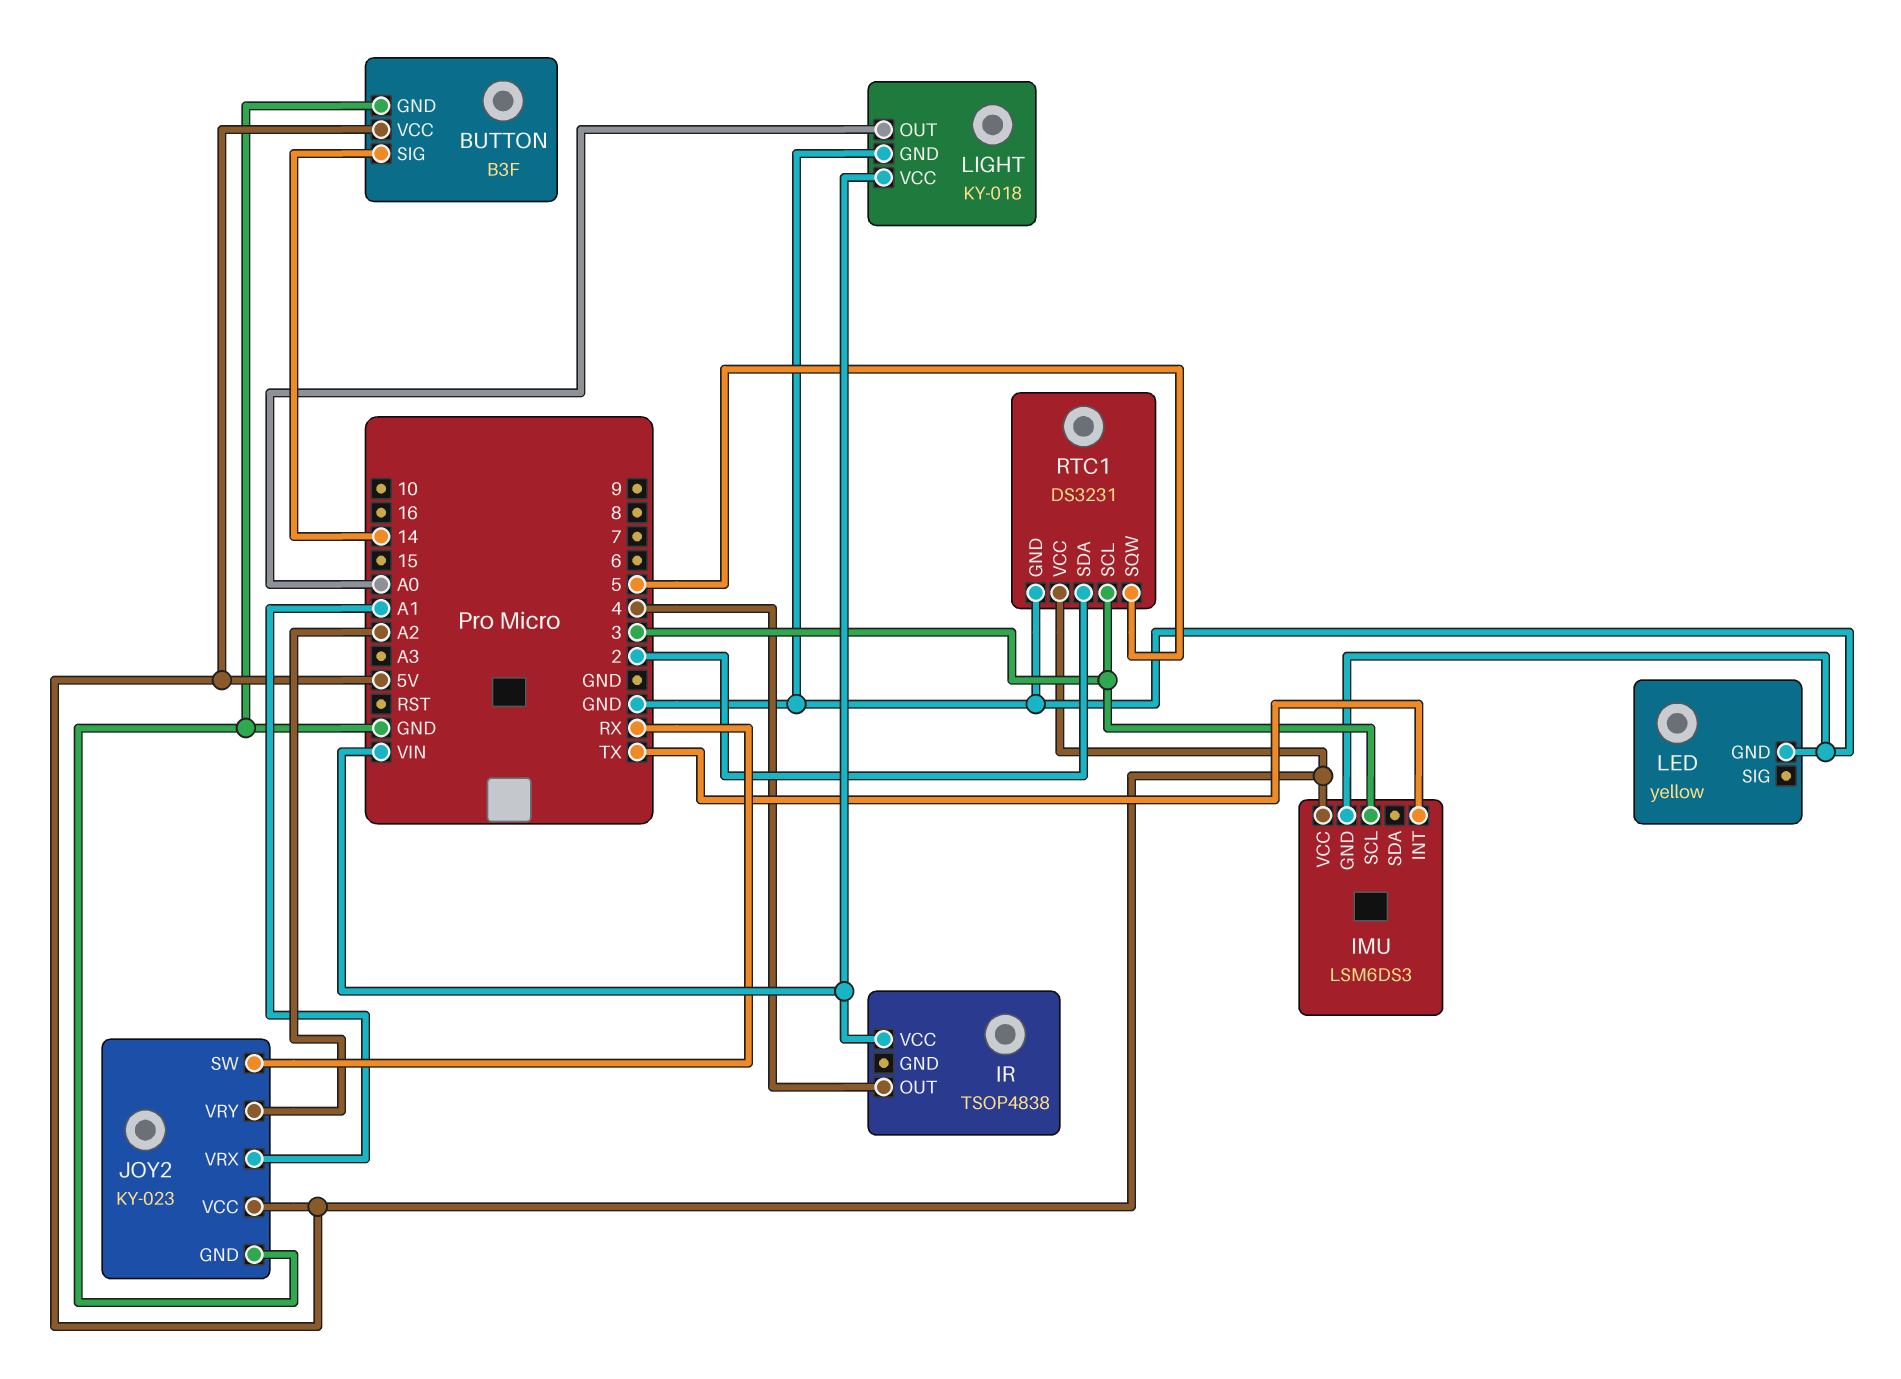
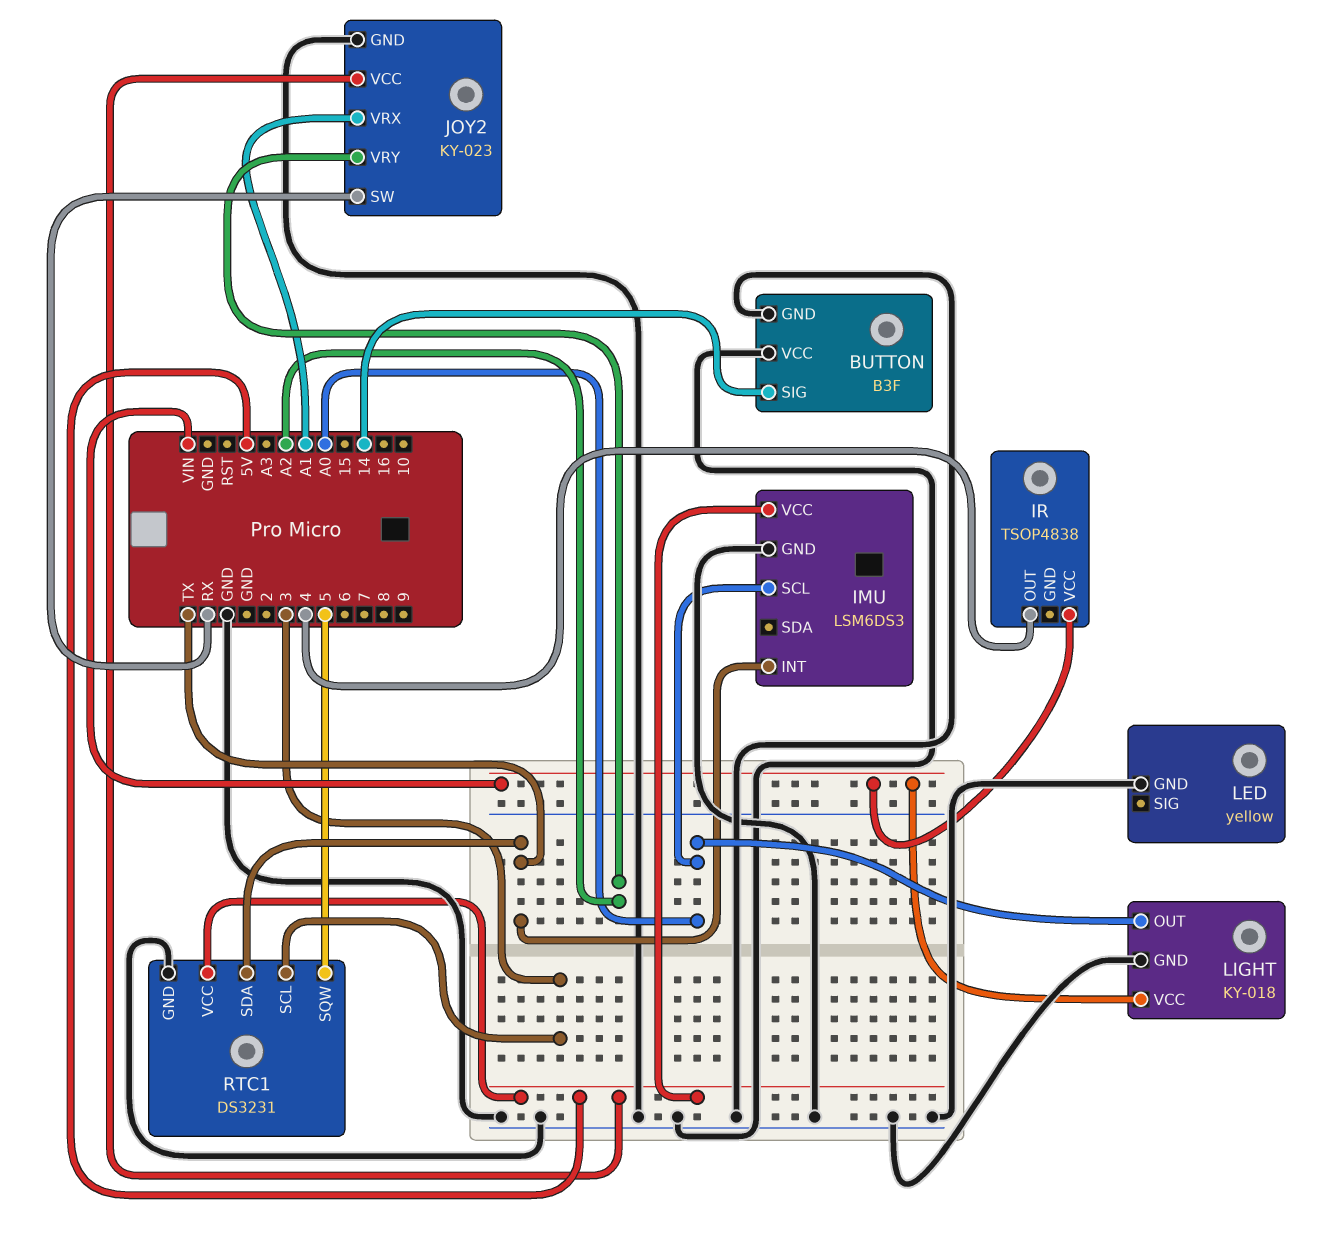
BUTTON pin VCC: 5V -> GND
IMU pin SCL: 3 -> A0
RTC1 pin SDA: 2 -> TX

